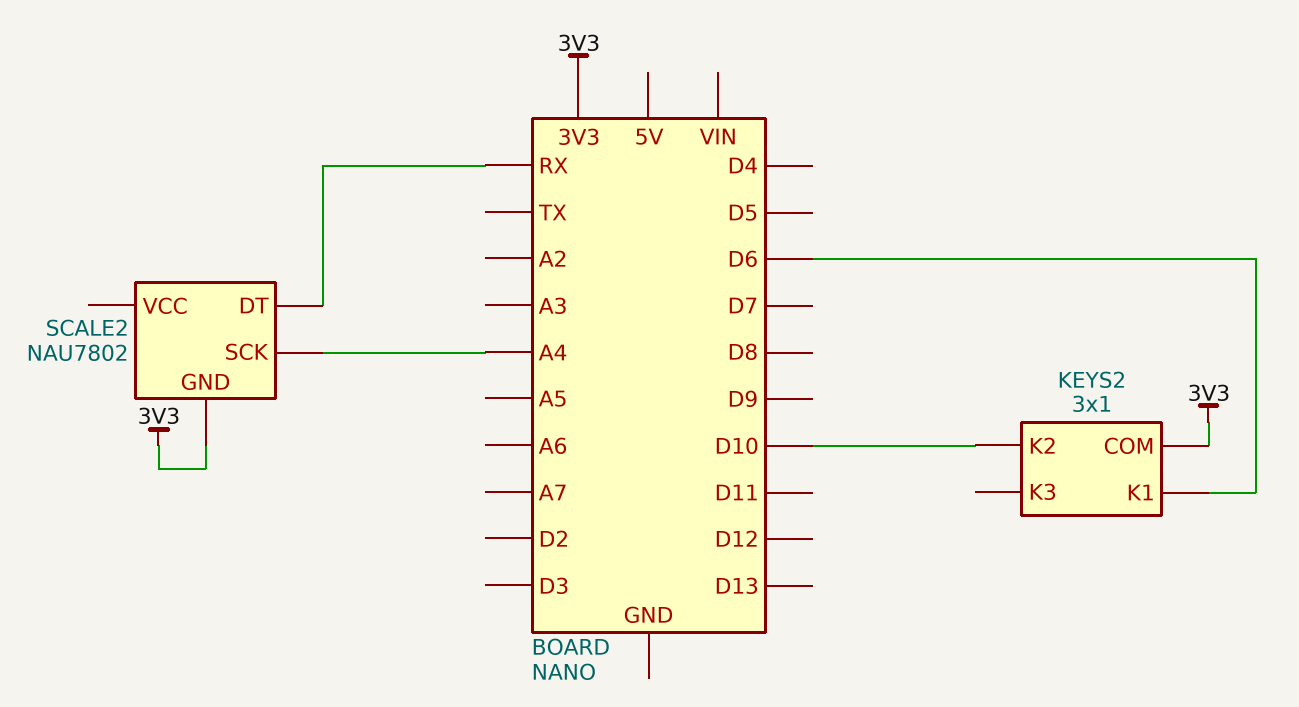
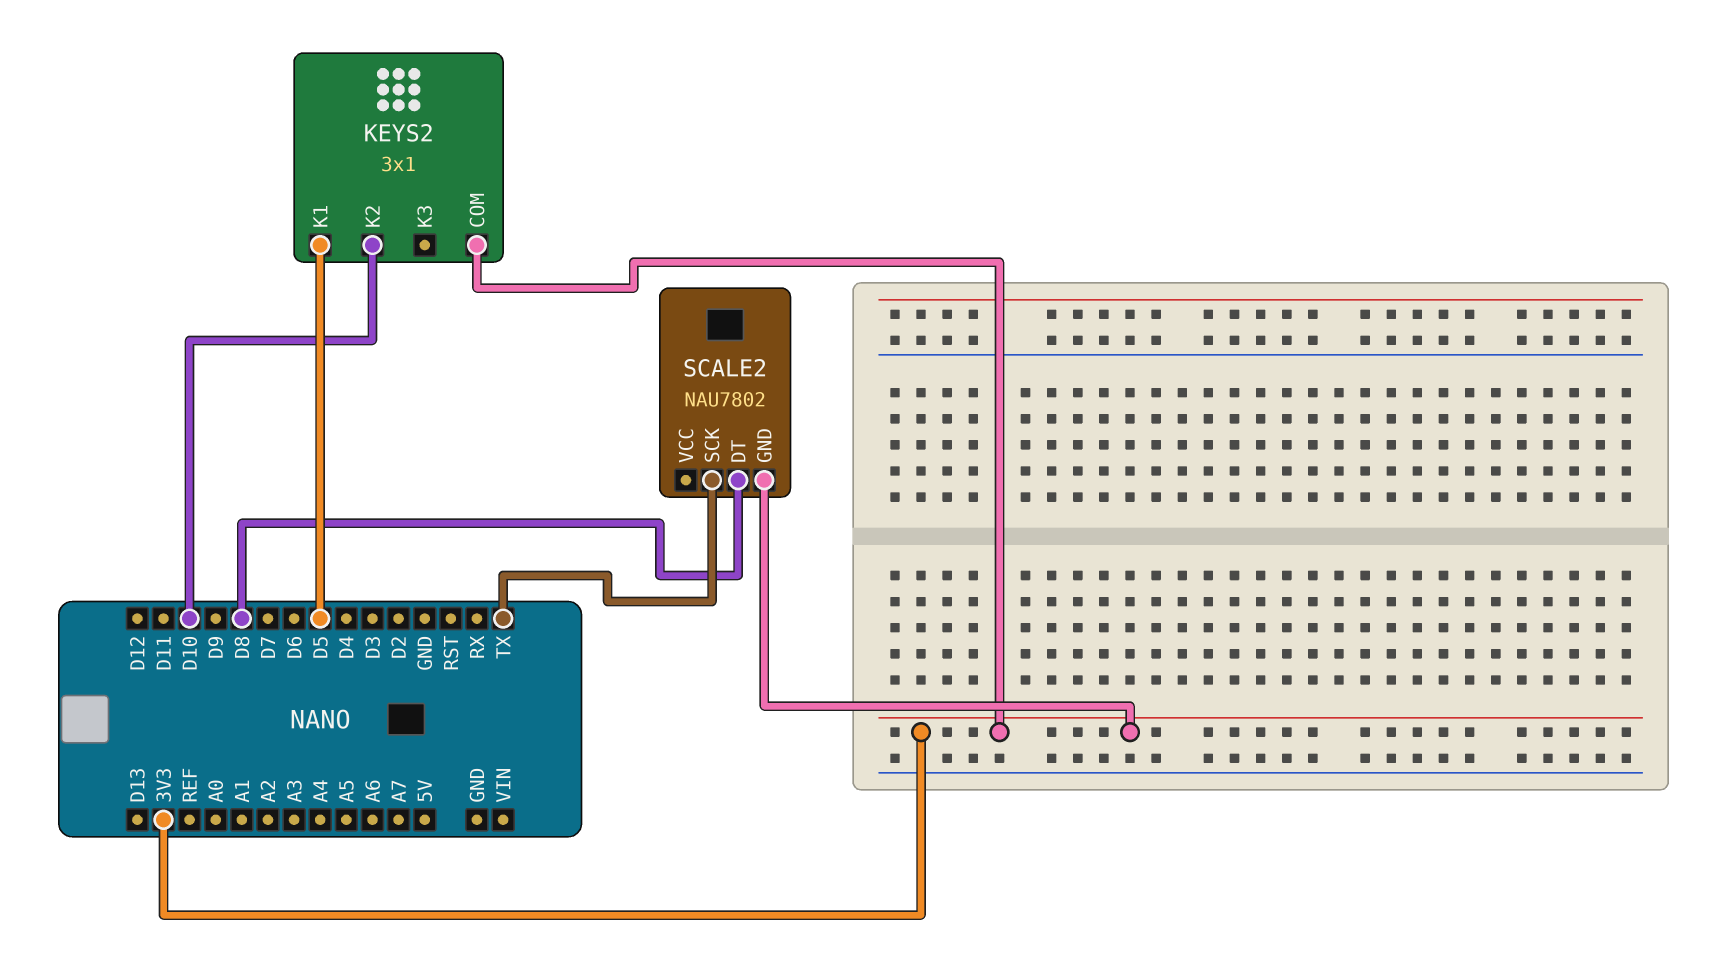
KEYS2 pin K1: D6 -> D5
SCALE2 pin DT: RX -> D8
SCALE2 pin SCK: A4 -> TX

